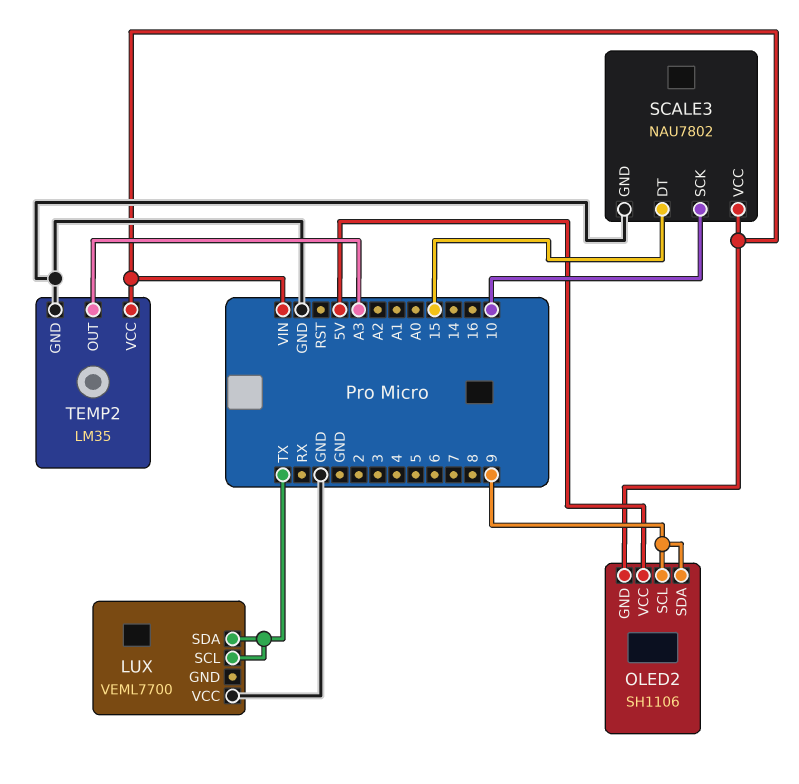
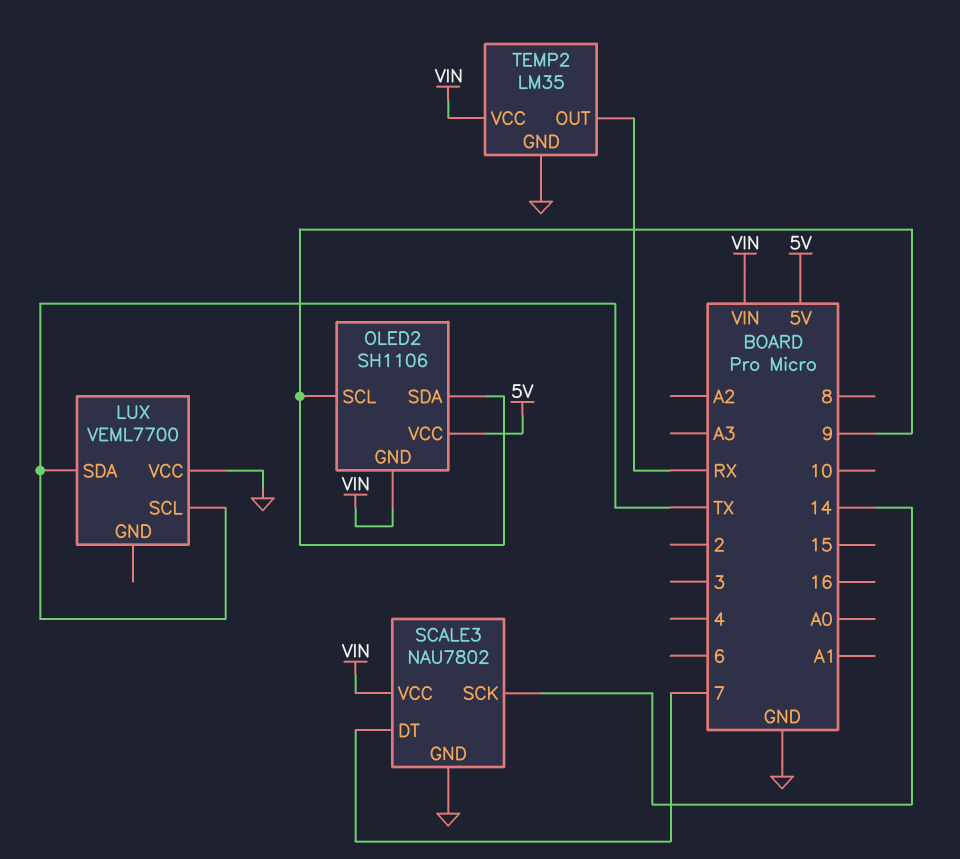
SCALE3 pin DT: 15 -> 7
SCALE3 pin SCK: 10 -> 14
TEMP2 pin OUT: A3 -> RX

